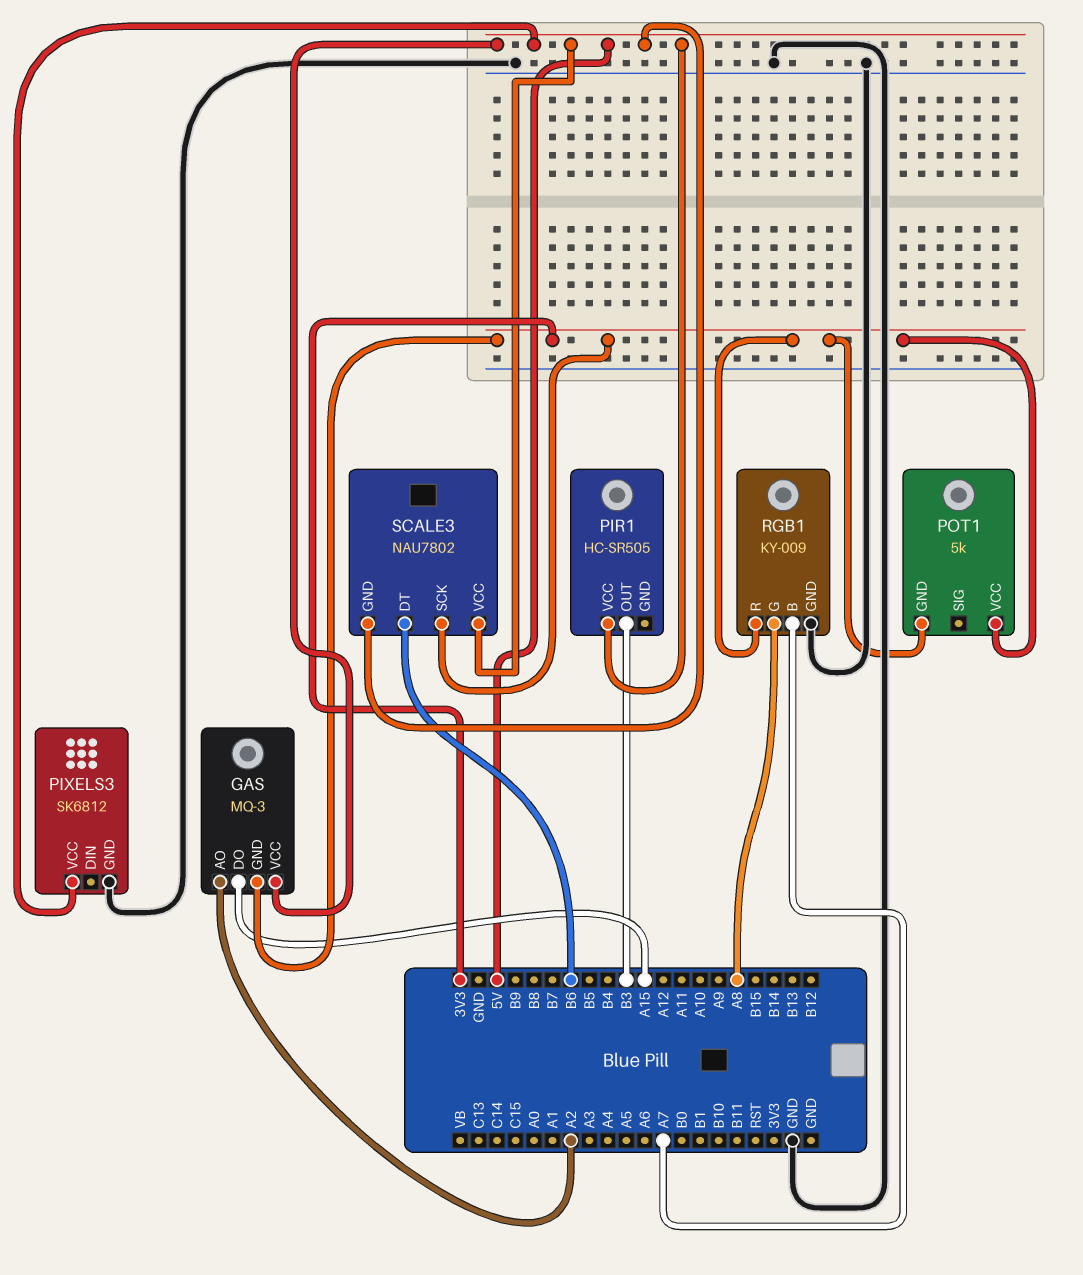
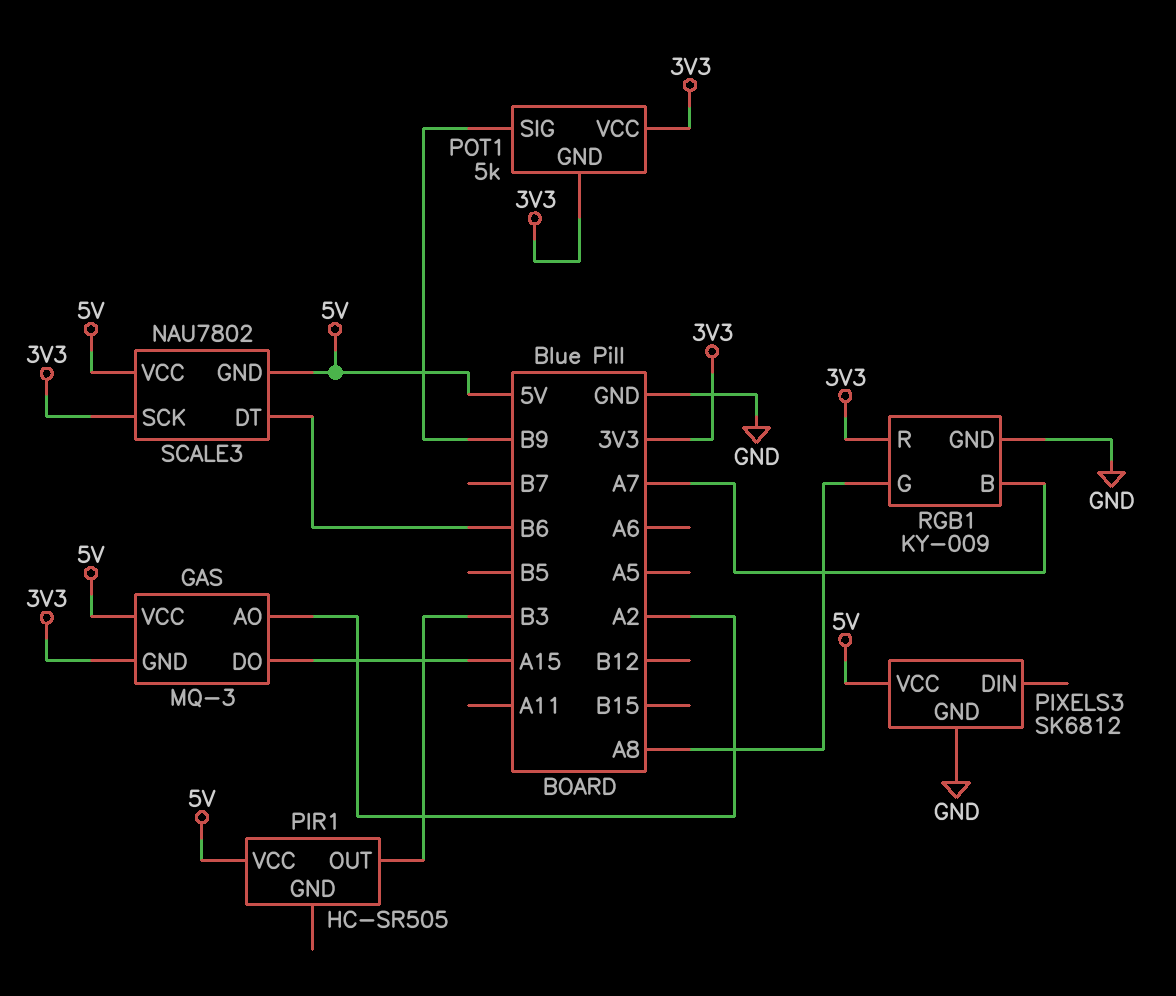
POT1 pin SIG: none -> B9

